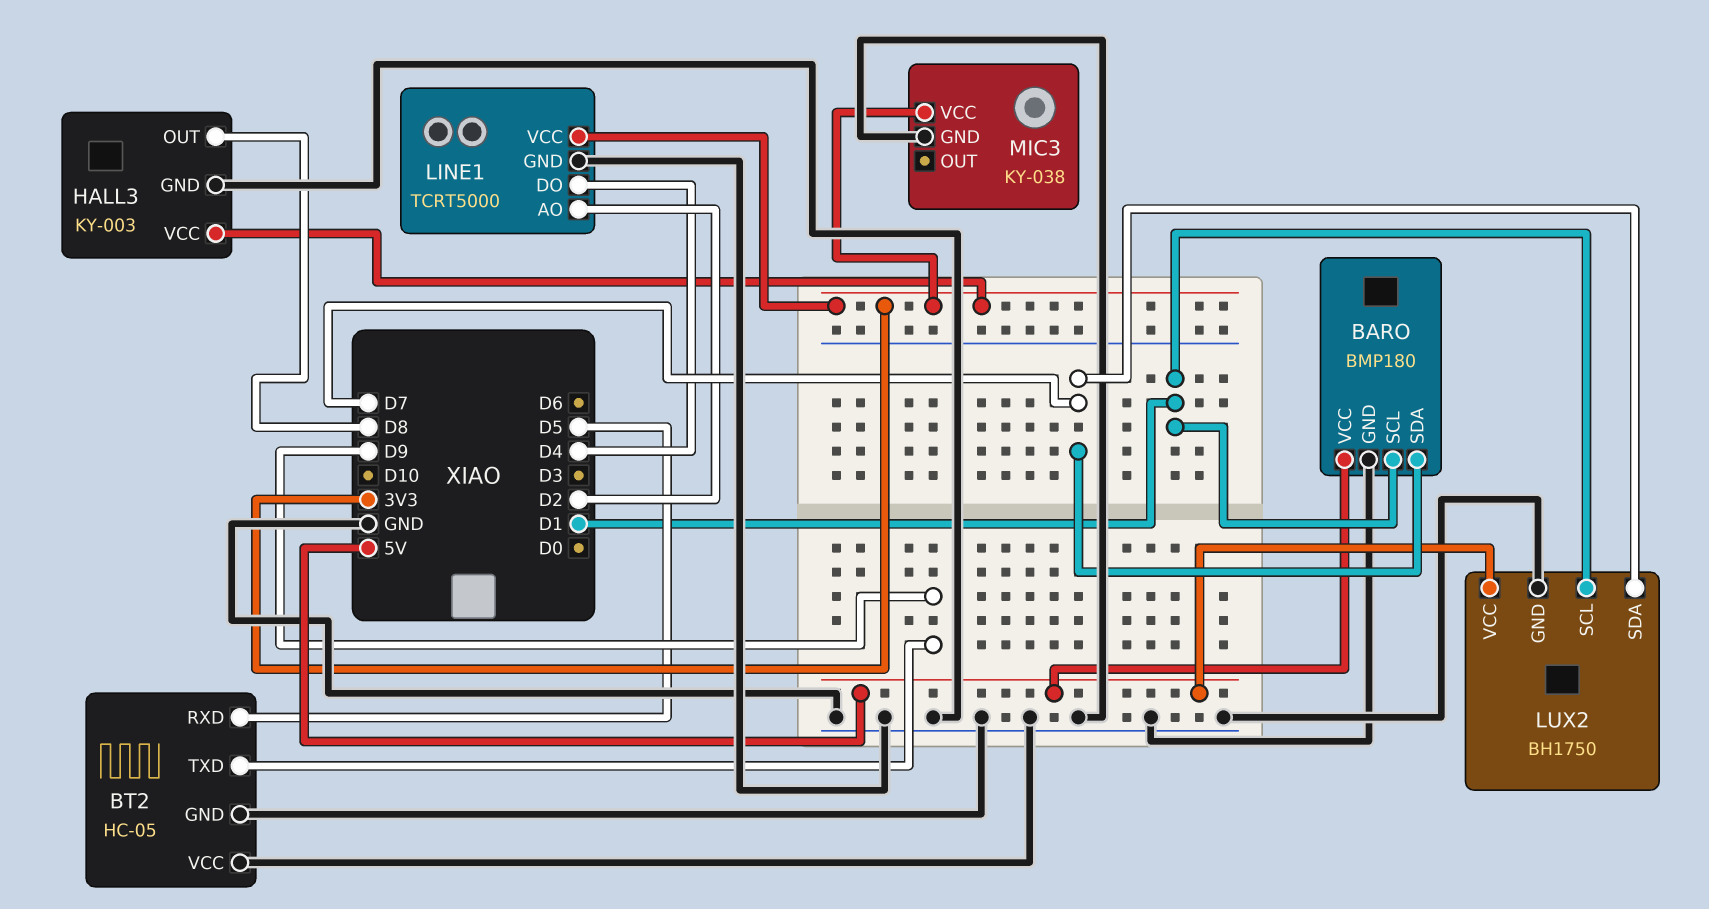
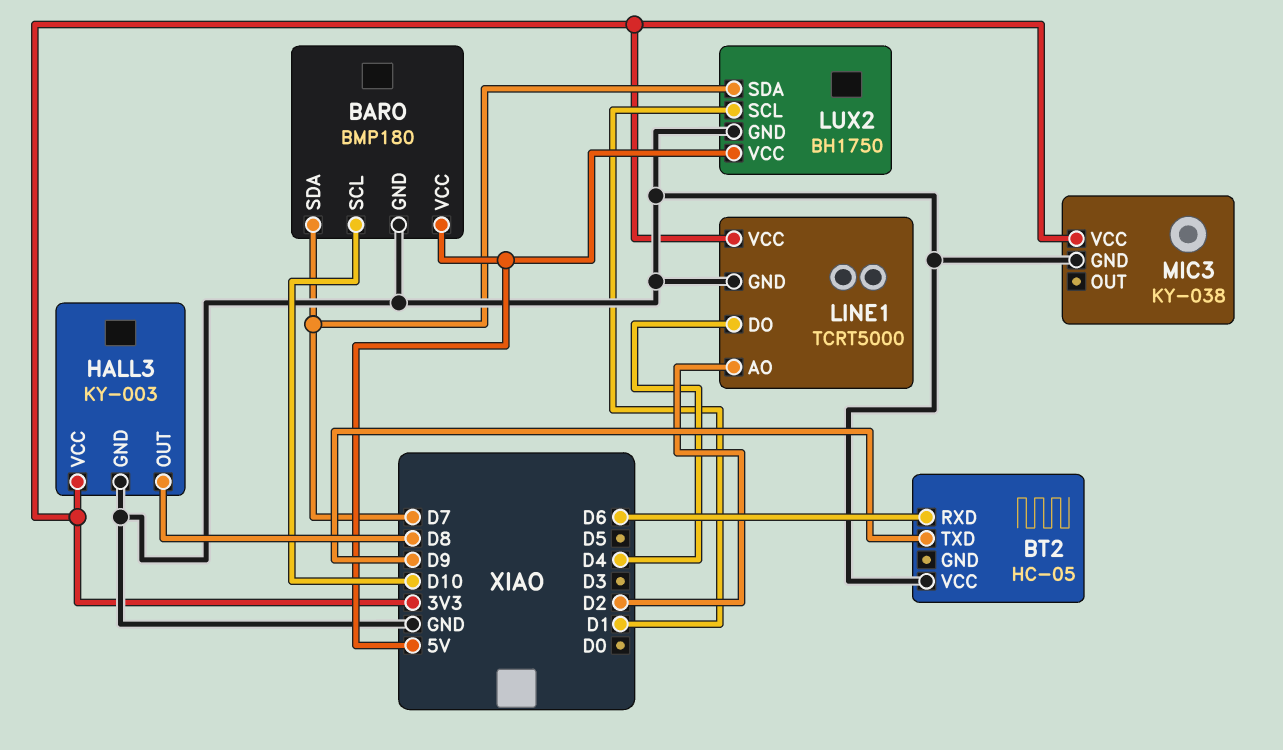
BARO pin SCL: D1 -> D10
BT2 pin GND: GND -> none
BT2 pin RXD: D5 -> D6

